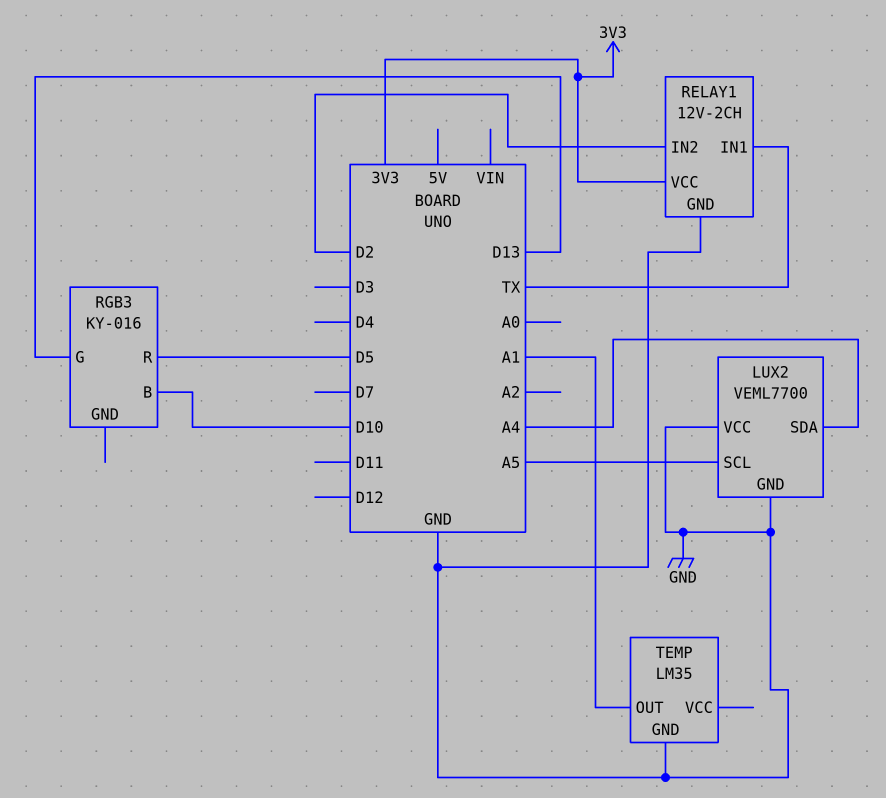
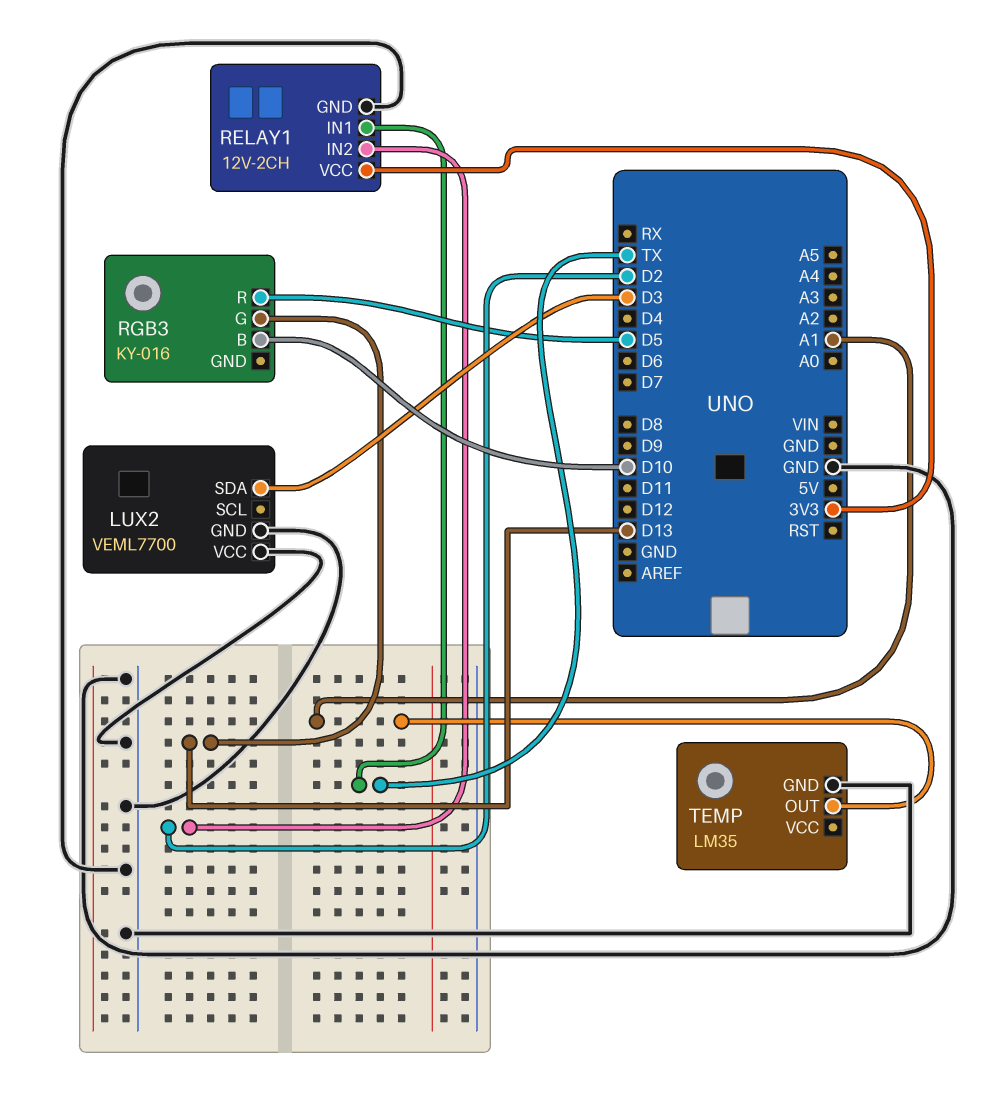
LUX2 pin SCL: A5 -> none
LUX2 pin SDA: A4 -> D3

